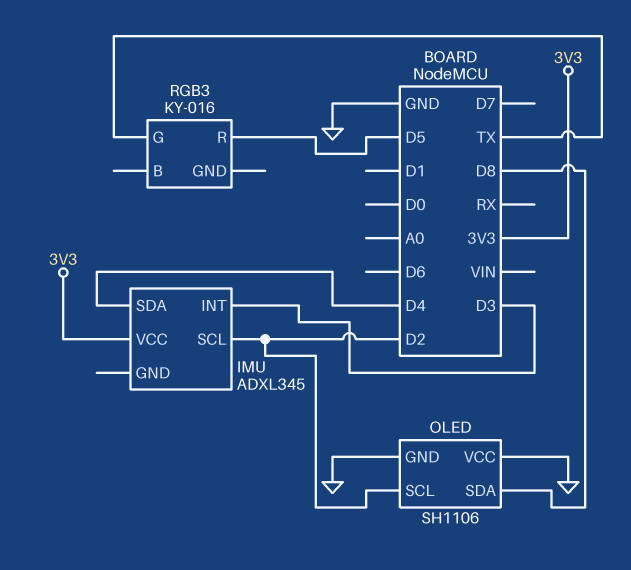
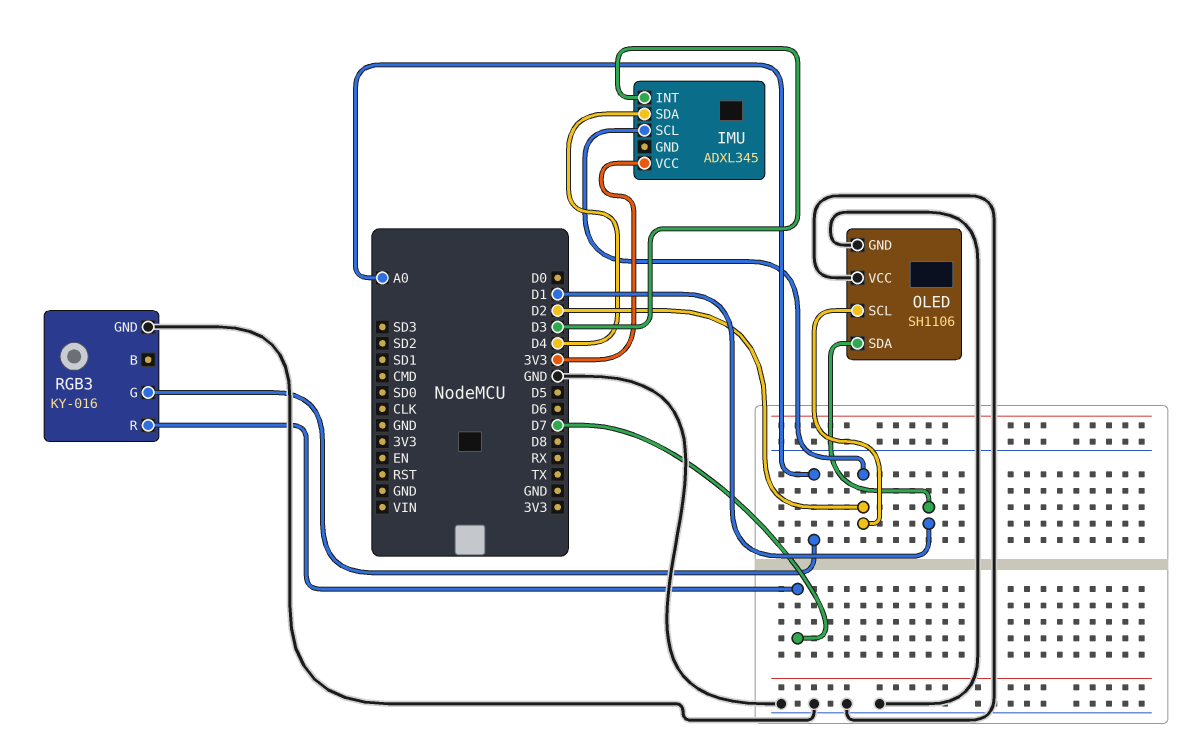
OLED pin SDA: D8 -> D1
RGB3 pin G: TX -> A0
RGB3 pin GND: none -> GND
RGB3 pin R: D5 -> D7

